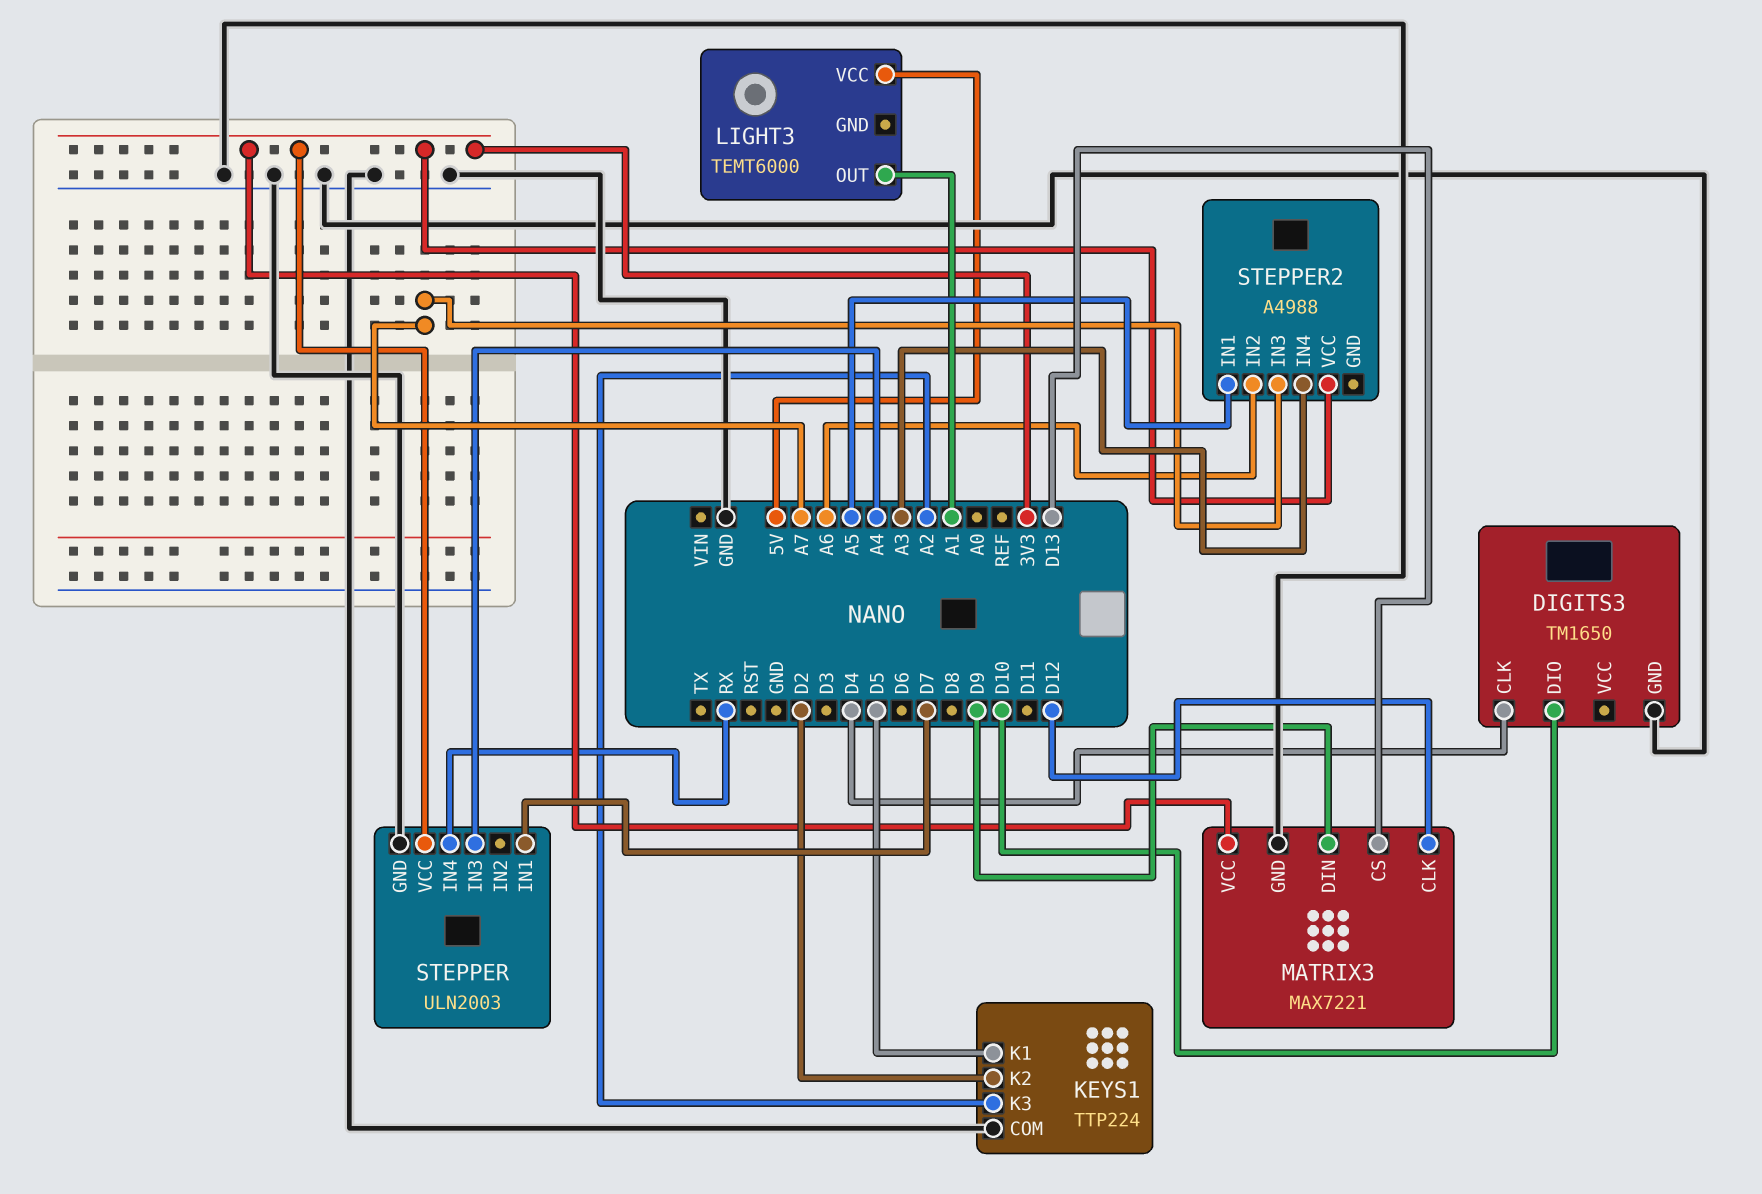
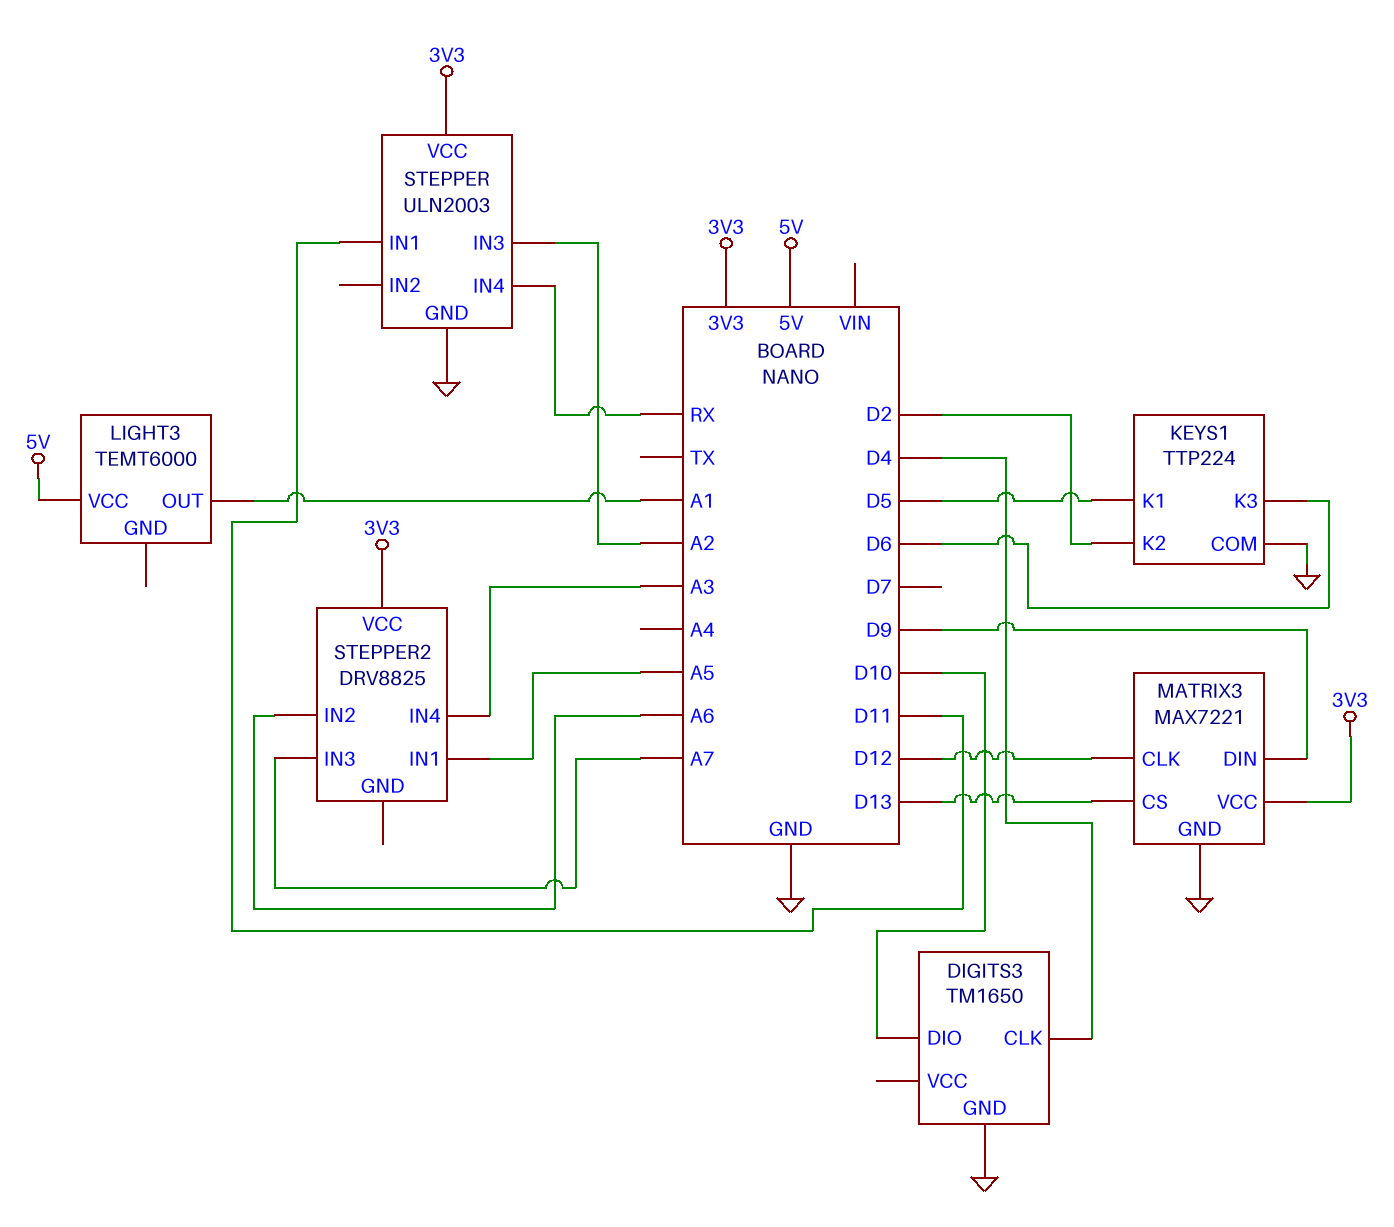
KEYS1 pin K3: A2 -> D6
STEPPER pin IN1: D7 -> D11
STEPPER pin IN3: A4 -> A2
STEPPER2: A4988 -> DRV8825

